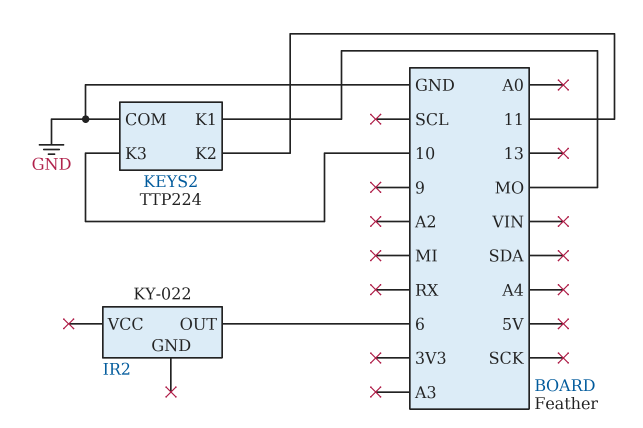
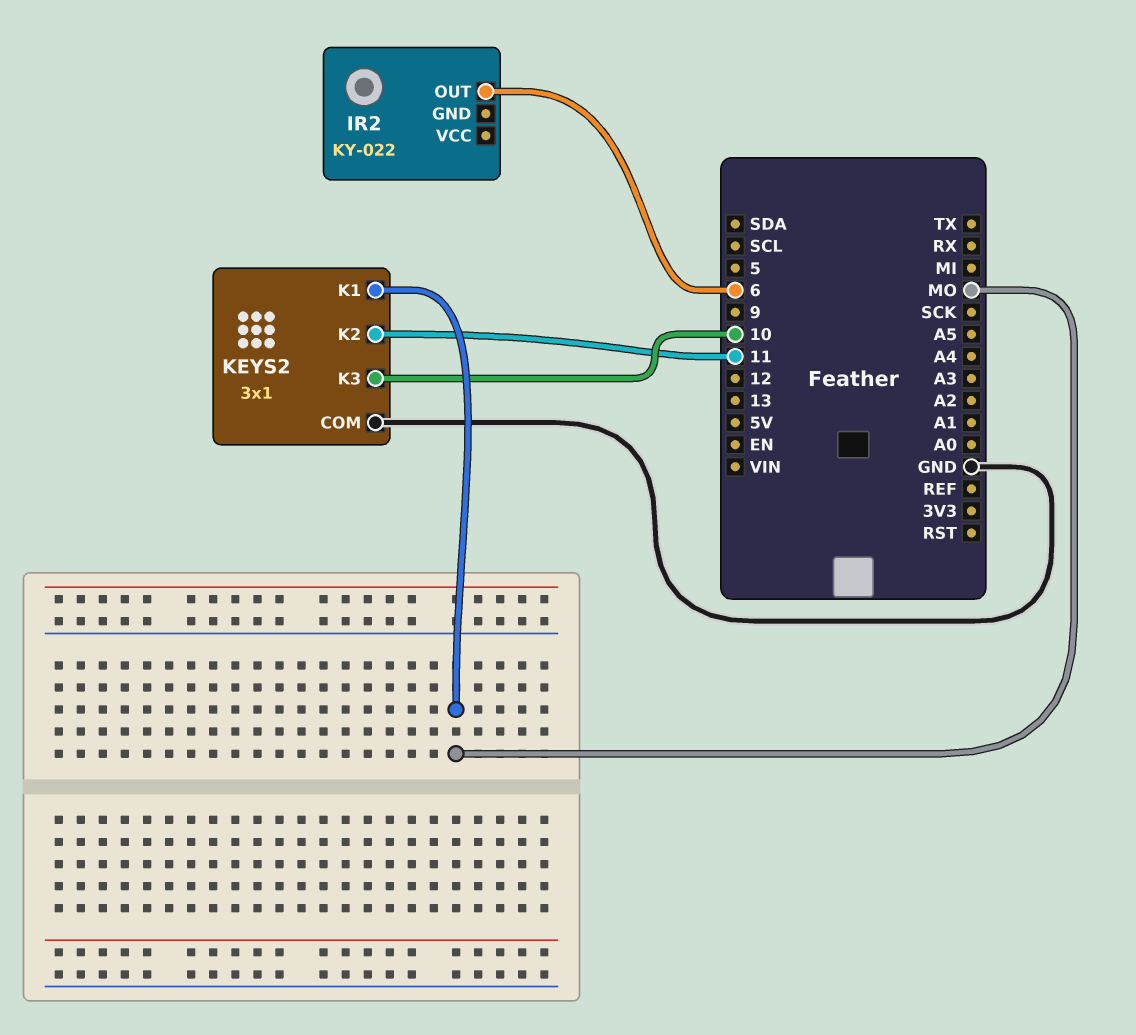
KEYS2: TTP224 -> 3x1

